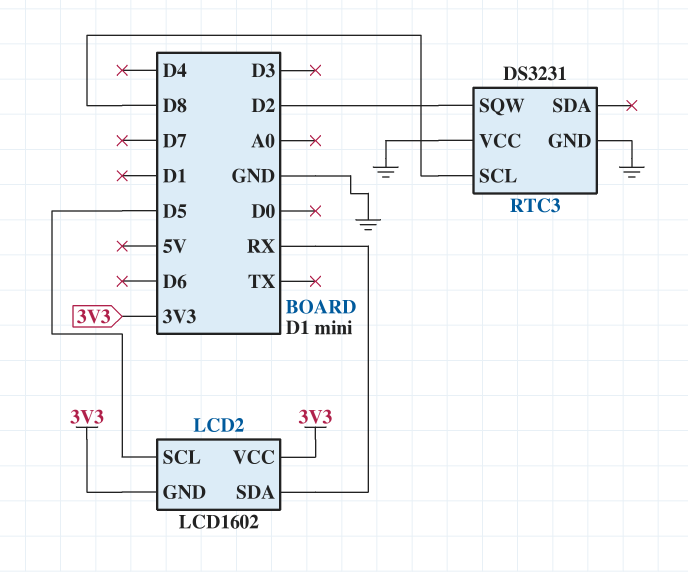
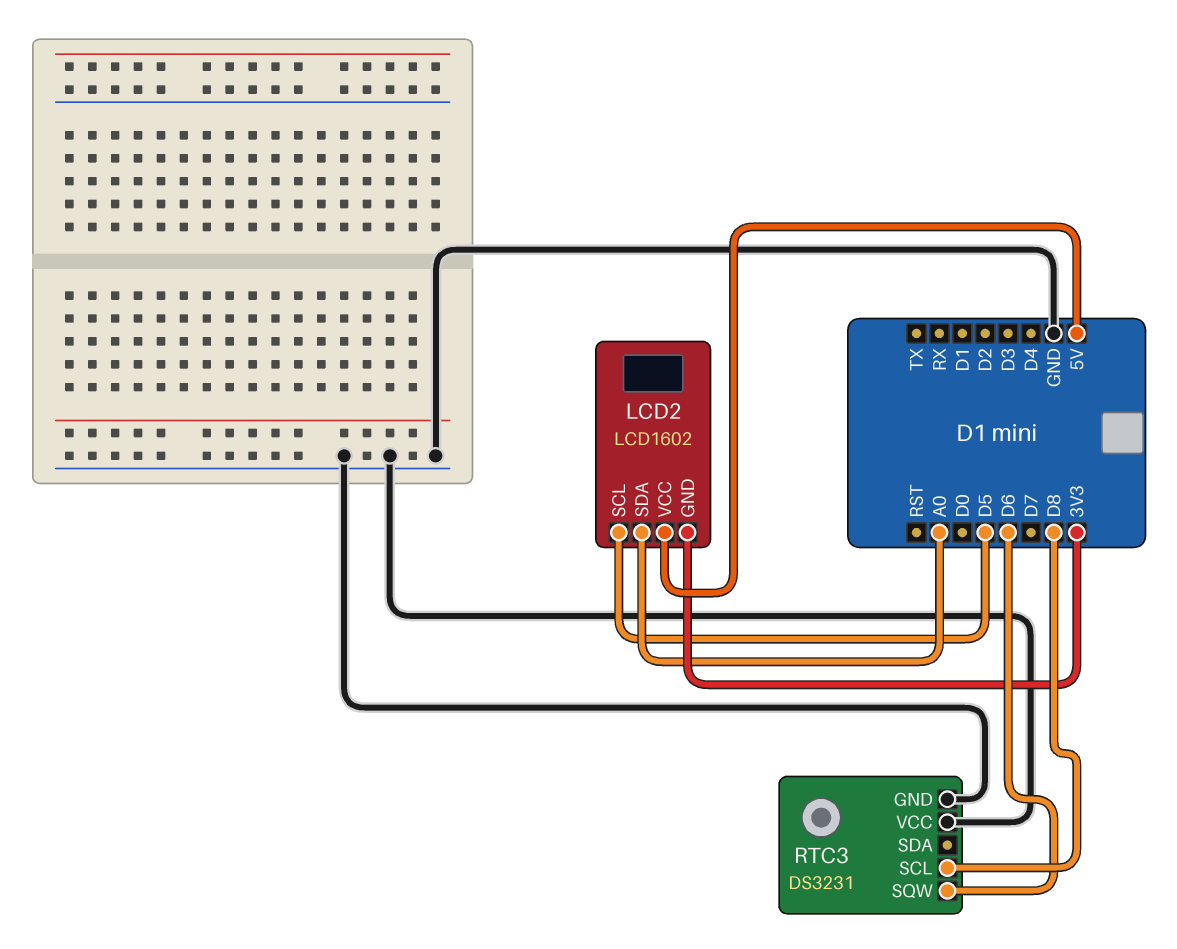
LCD2 pin SDA: RX -> A0
LCD2 pin VCC: 3V3 -> 5V
RTC3 pin SQW: D2 -> D6

